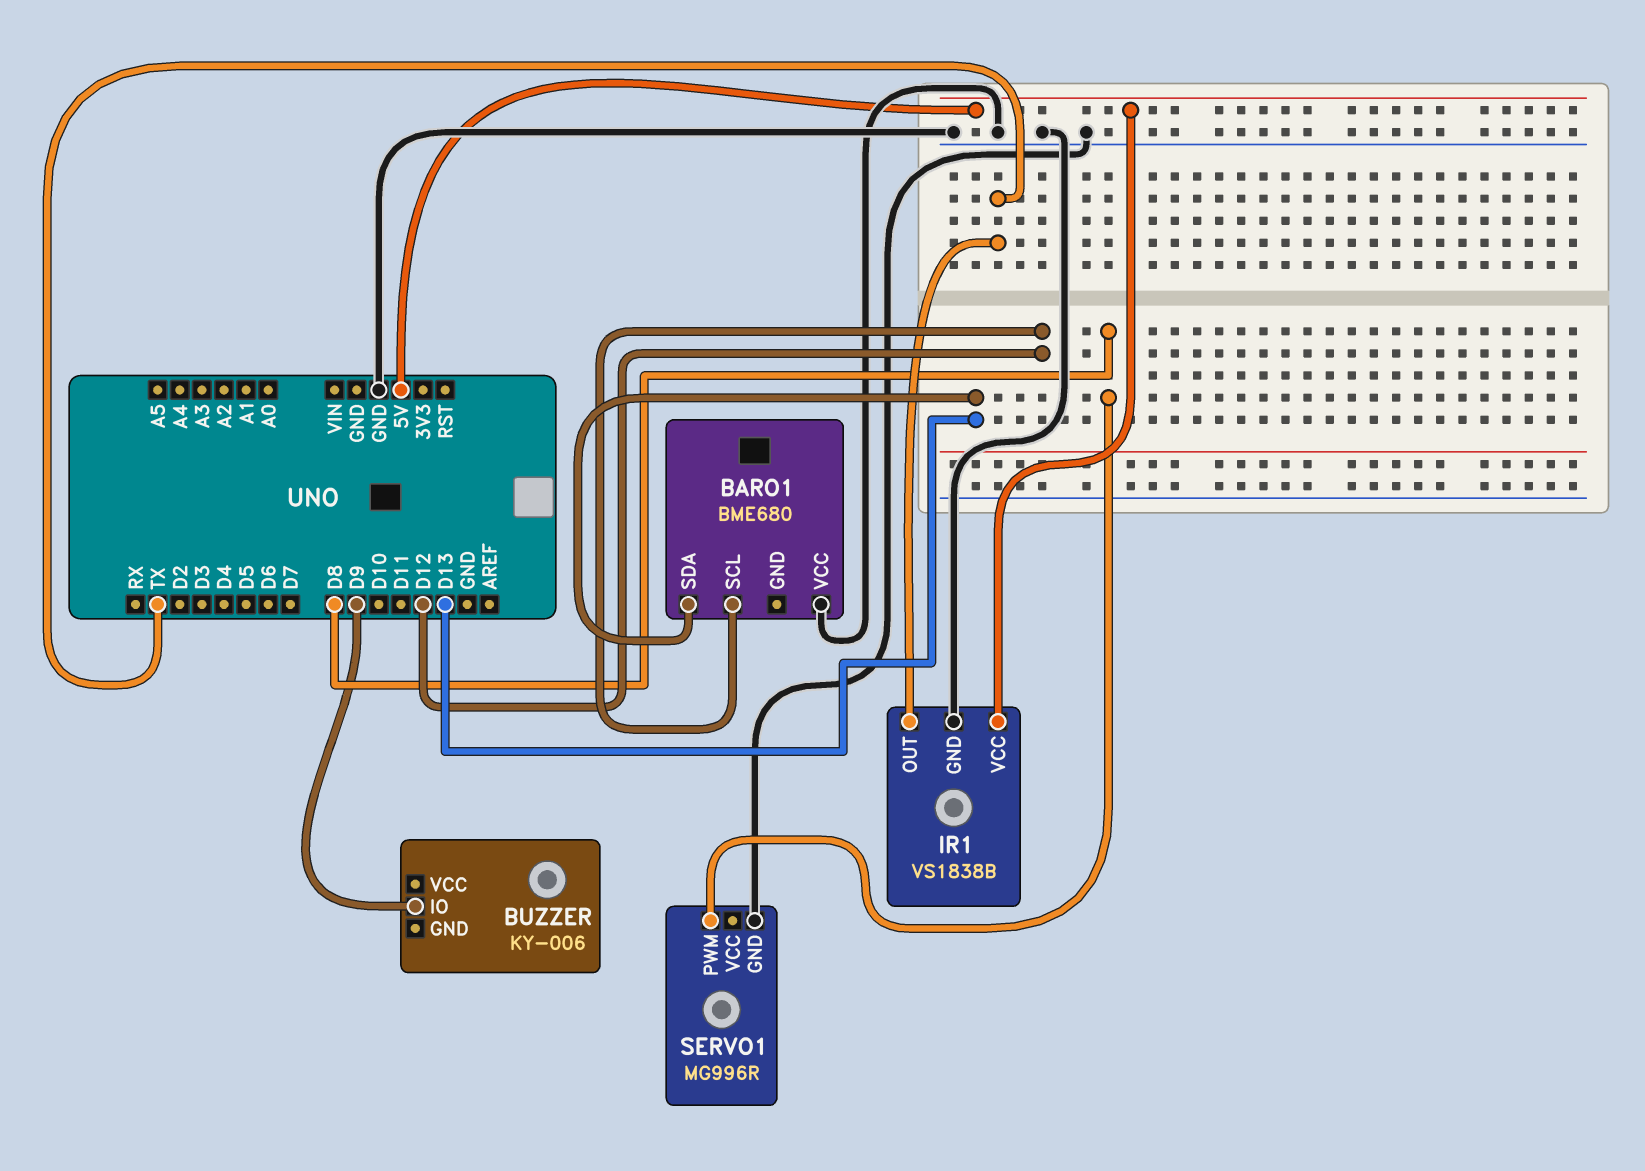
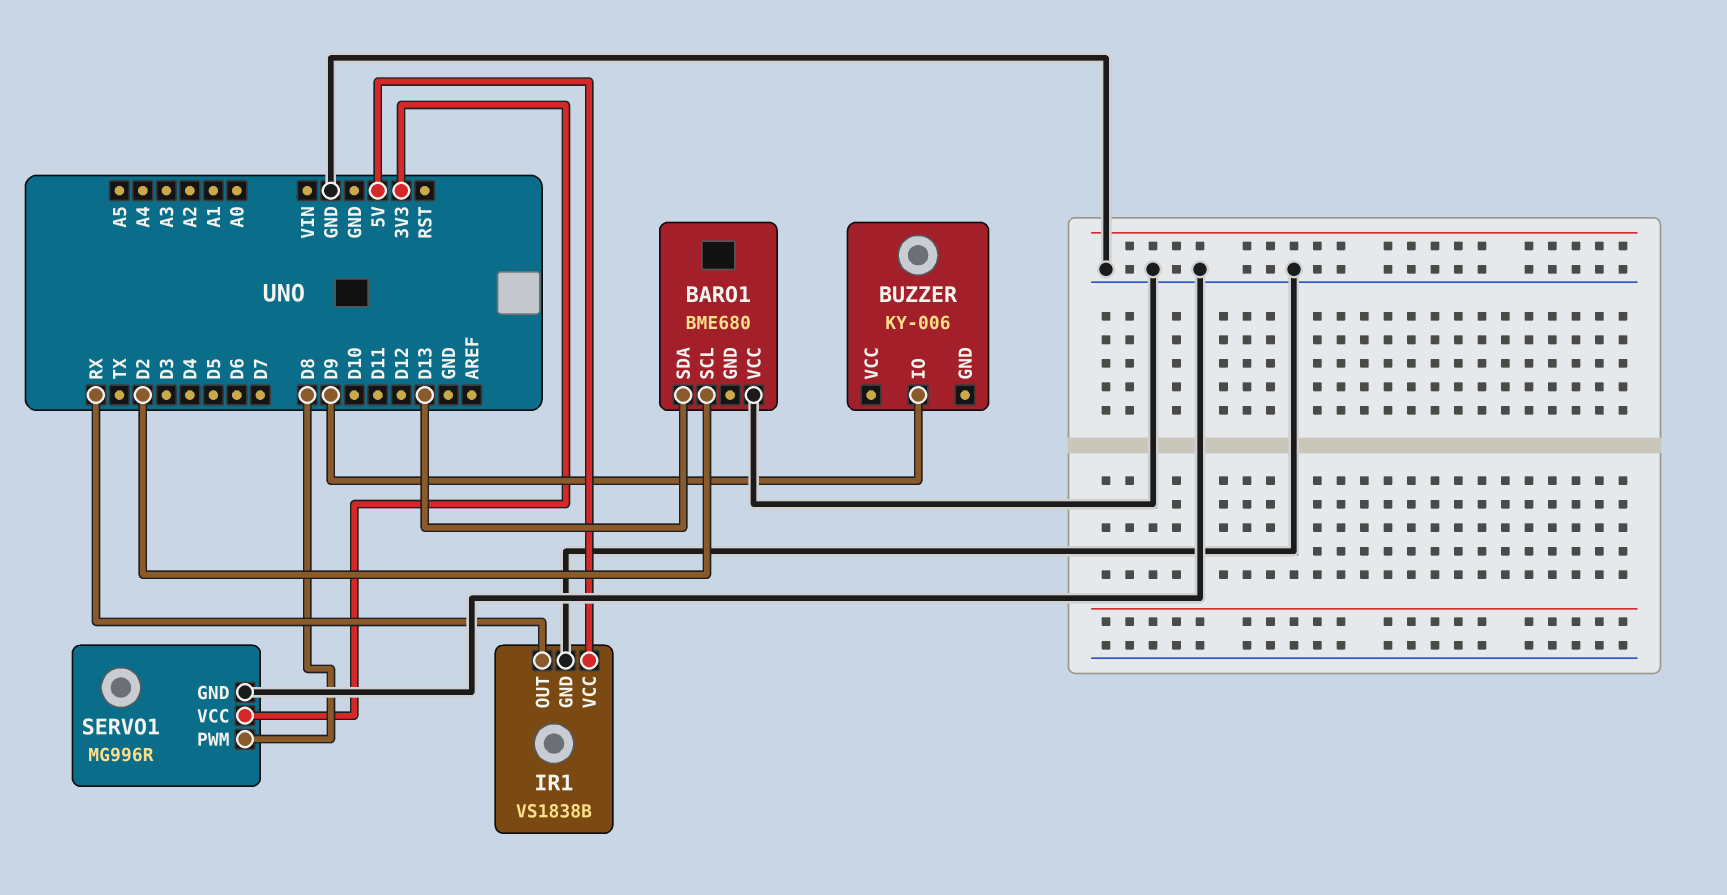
BARO1 pin SCL: D12 -> D2
IR1 pin OUT: TX -> RX
SERVO1 pin VCC: none -> 3V3

